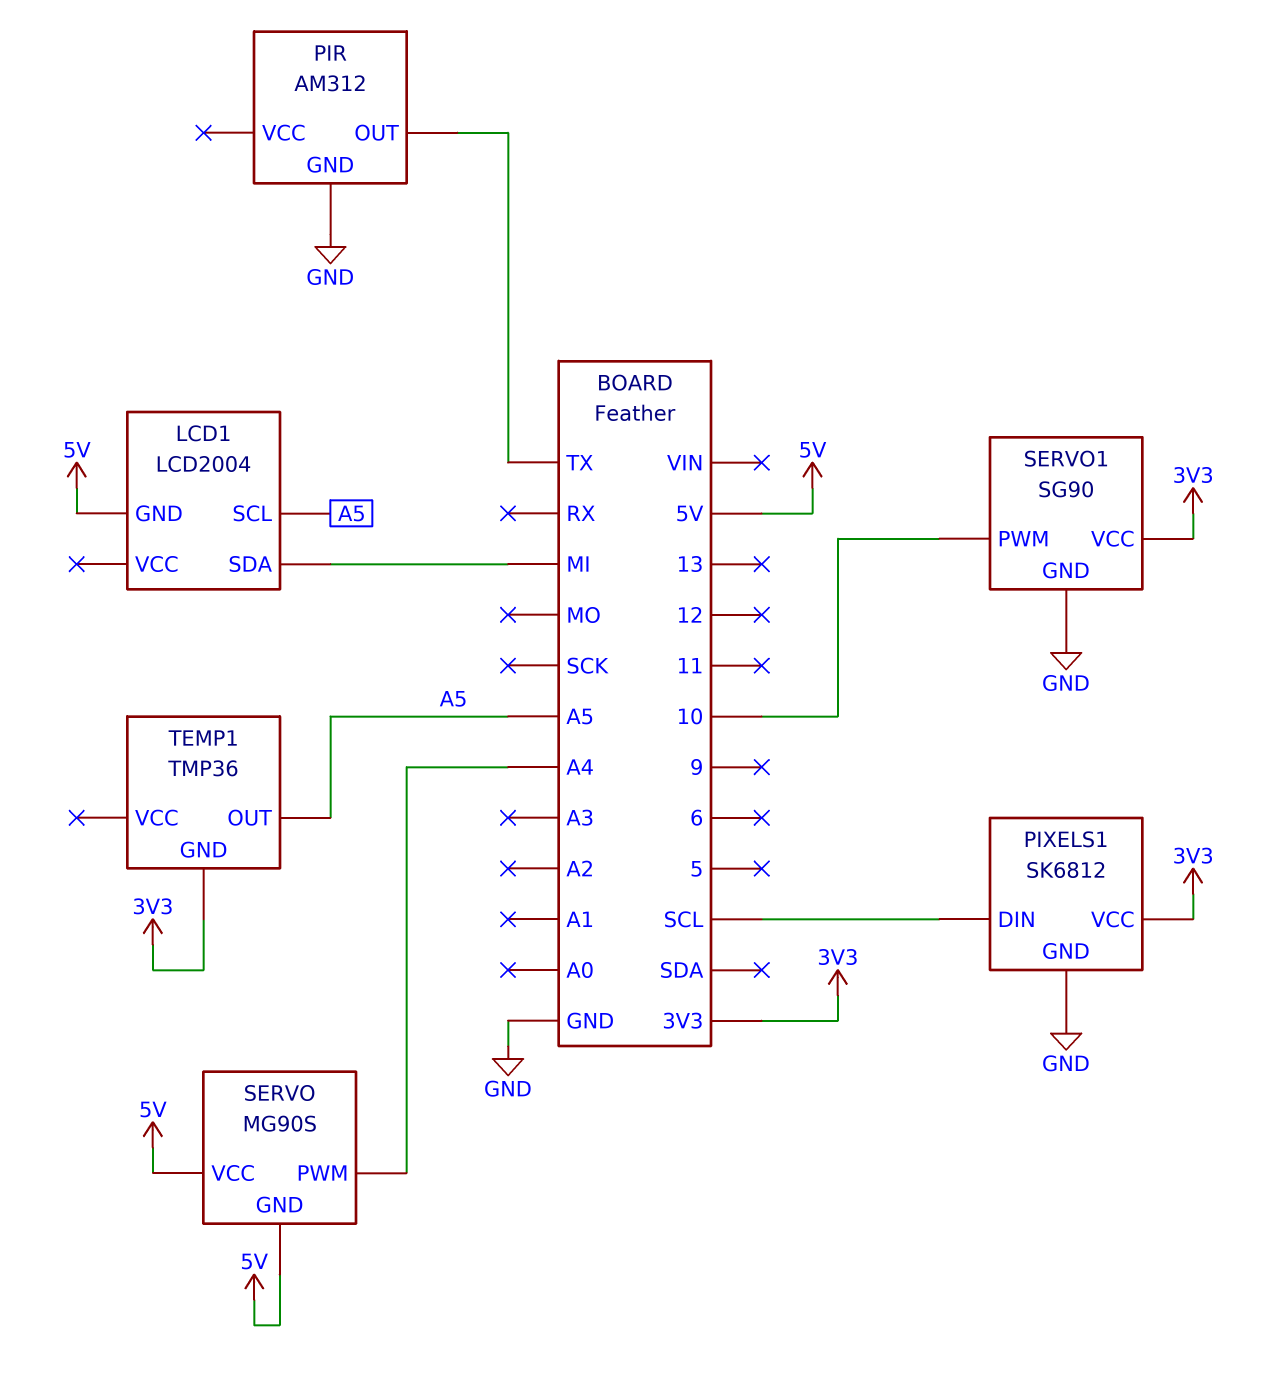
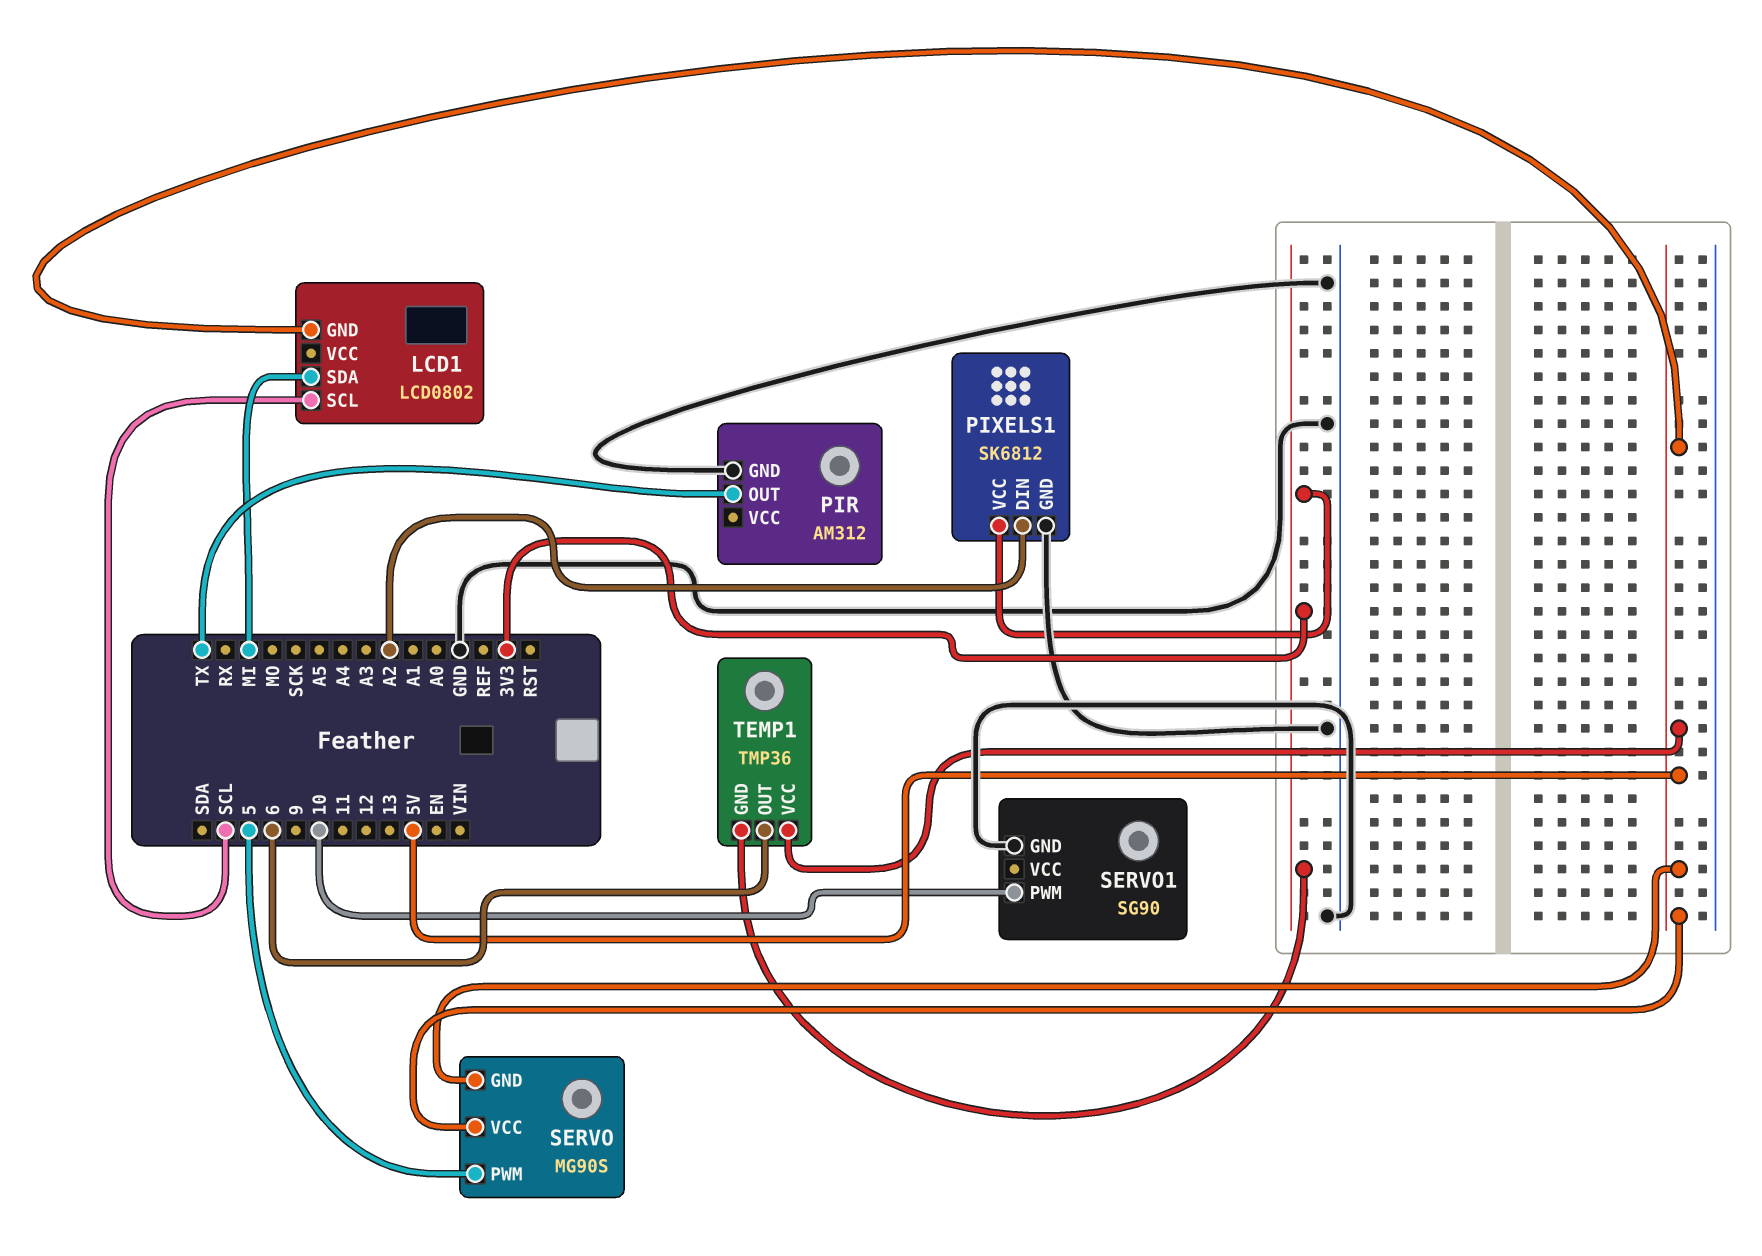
LCD1: LCD2004 -> LCD0802
LCD1 pin SCL: A5 -> SCL
PIXELS1 pin DIN: SCL -> A2
SERVO pin PWM: A4 -> 5
SERVO1 pin VCC: 3V3 -> none
TEMP1 pin OUT: A5 -> 6
TEMP1 pin VCC: none -> 5V

